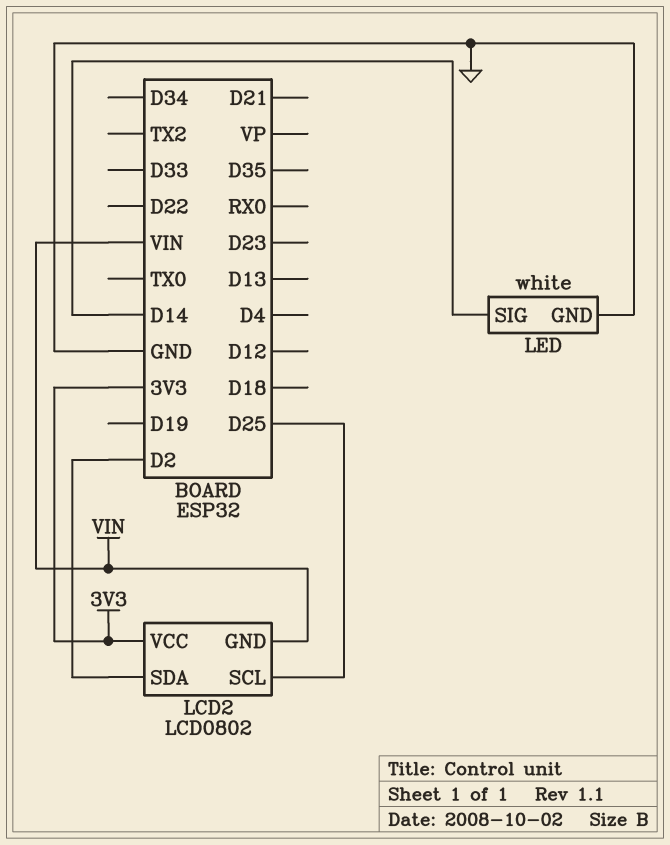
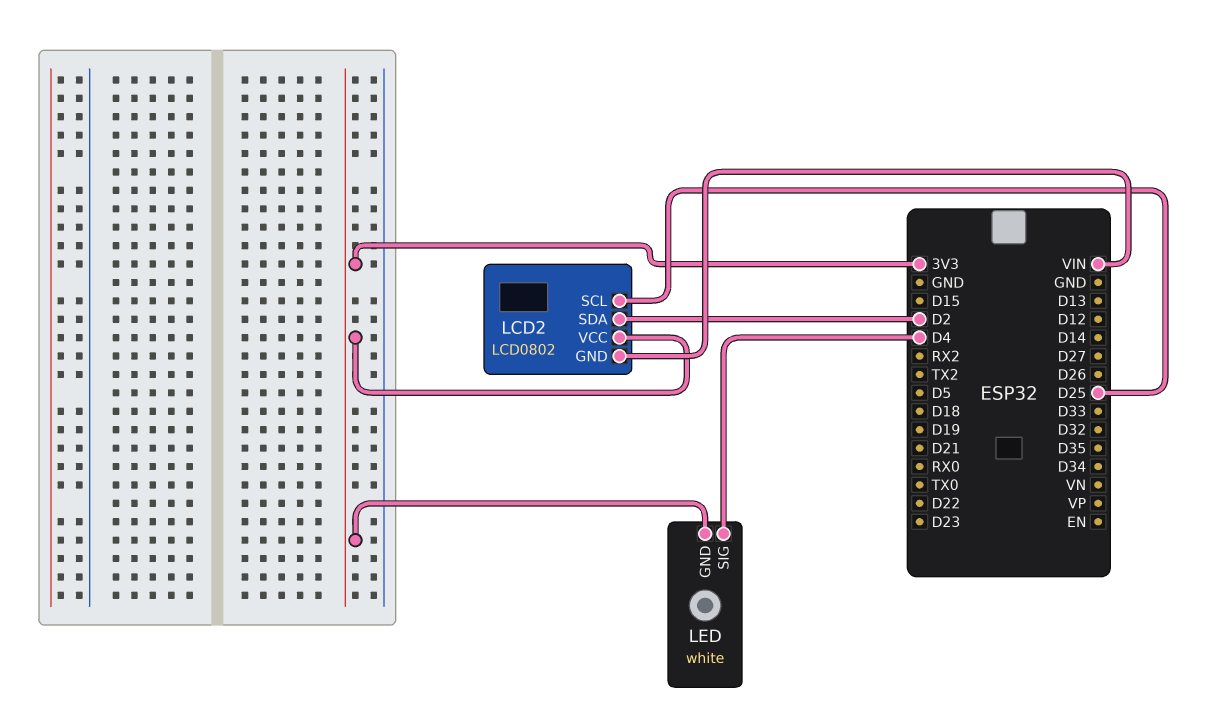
LED pin GND: GND -> 3V3
LED pin SIG: D14 -> D4

